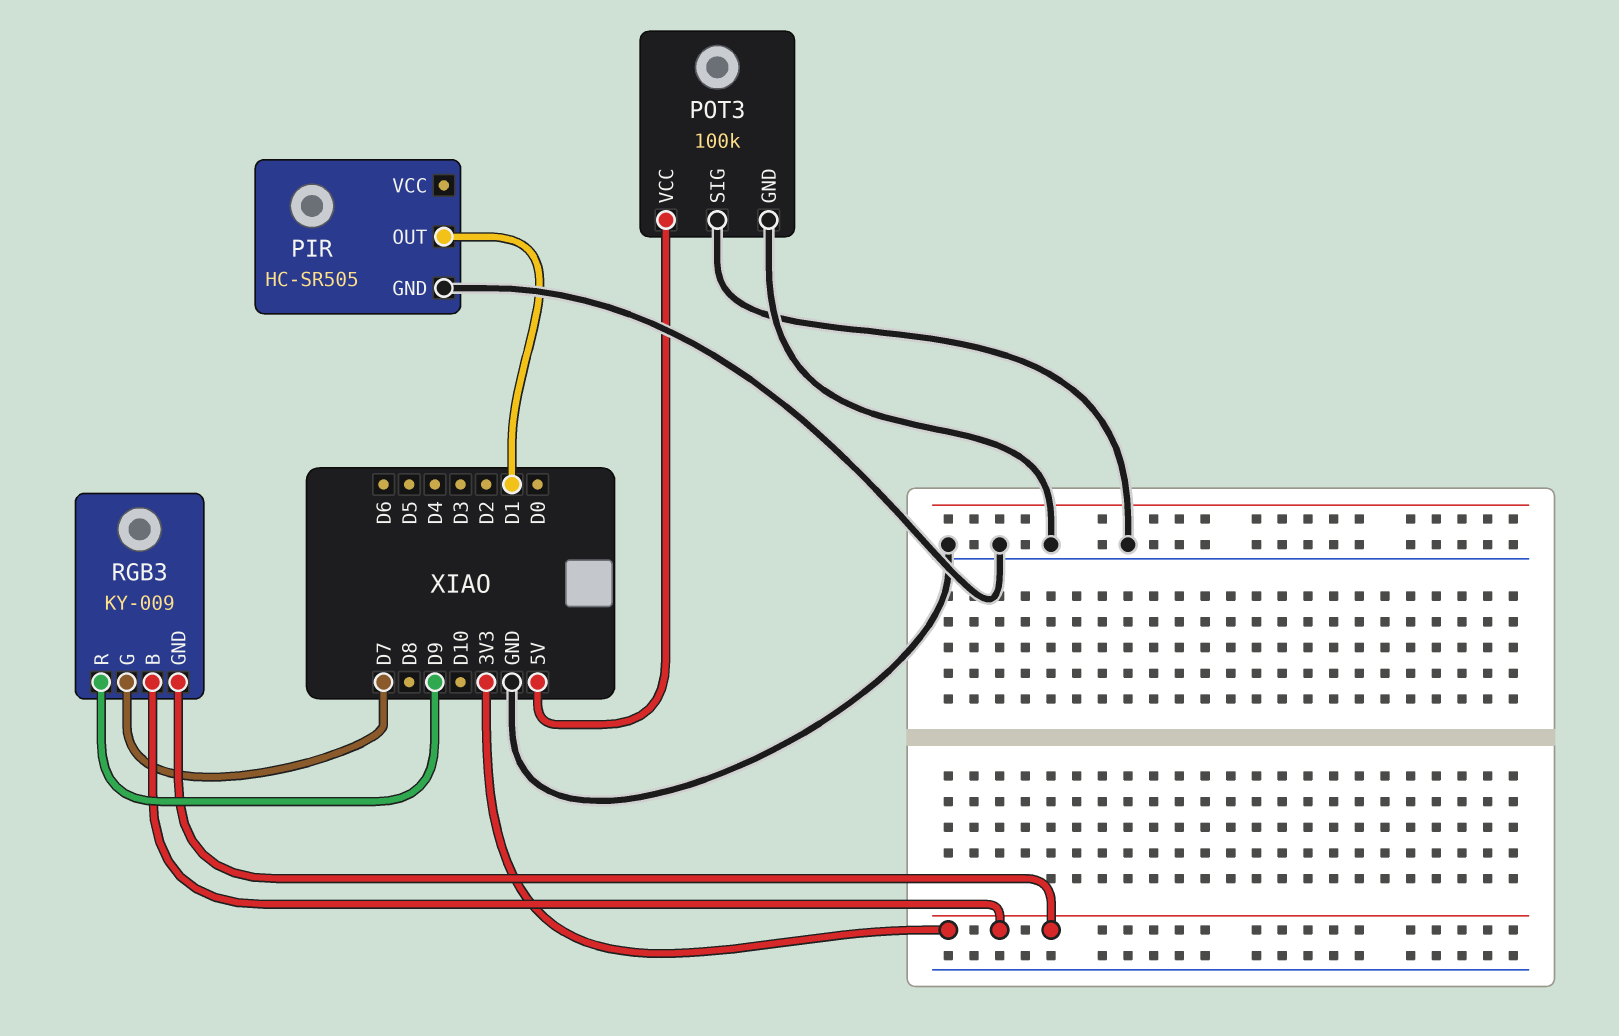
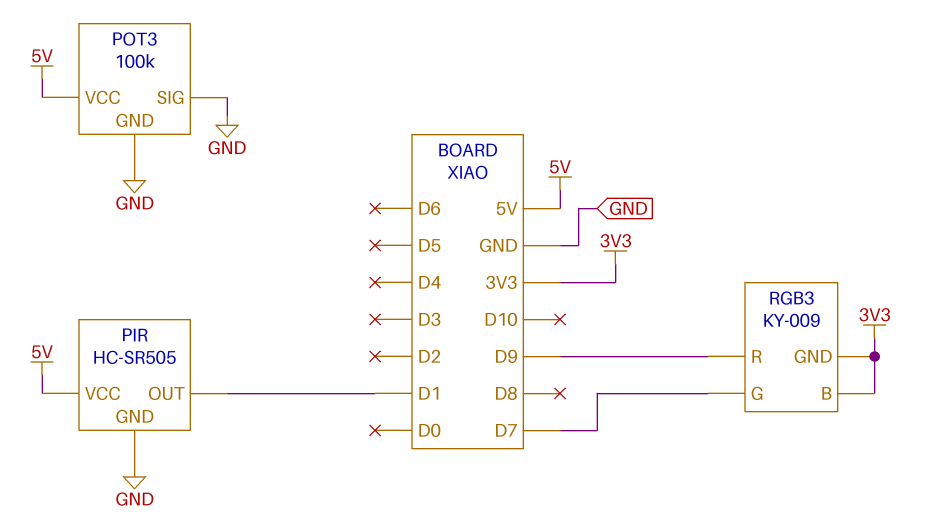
PIR pin VCC: none -> 5V

